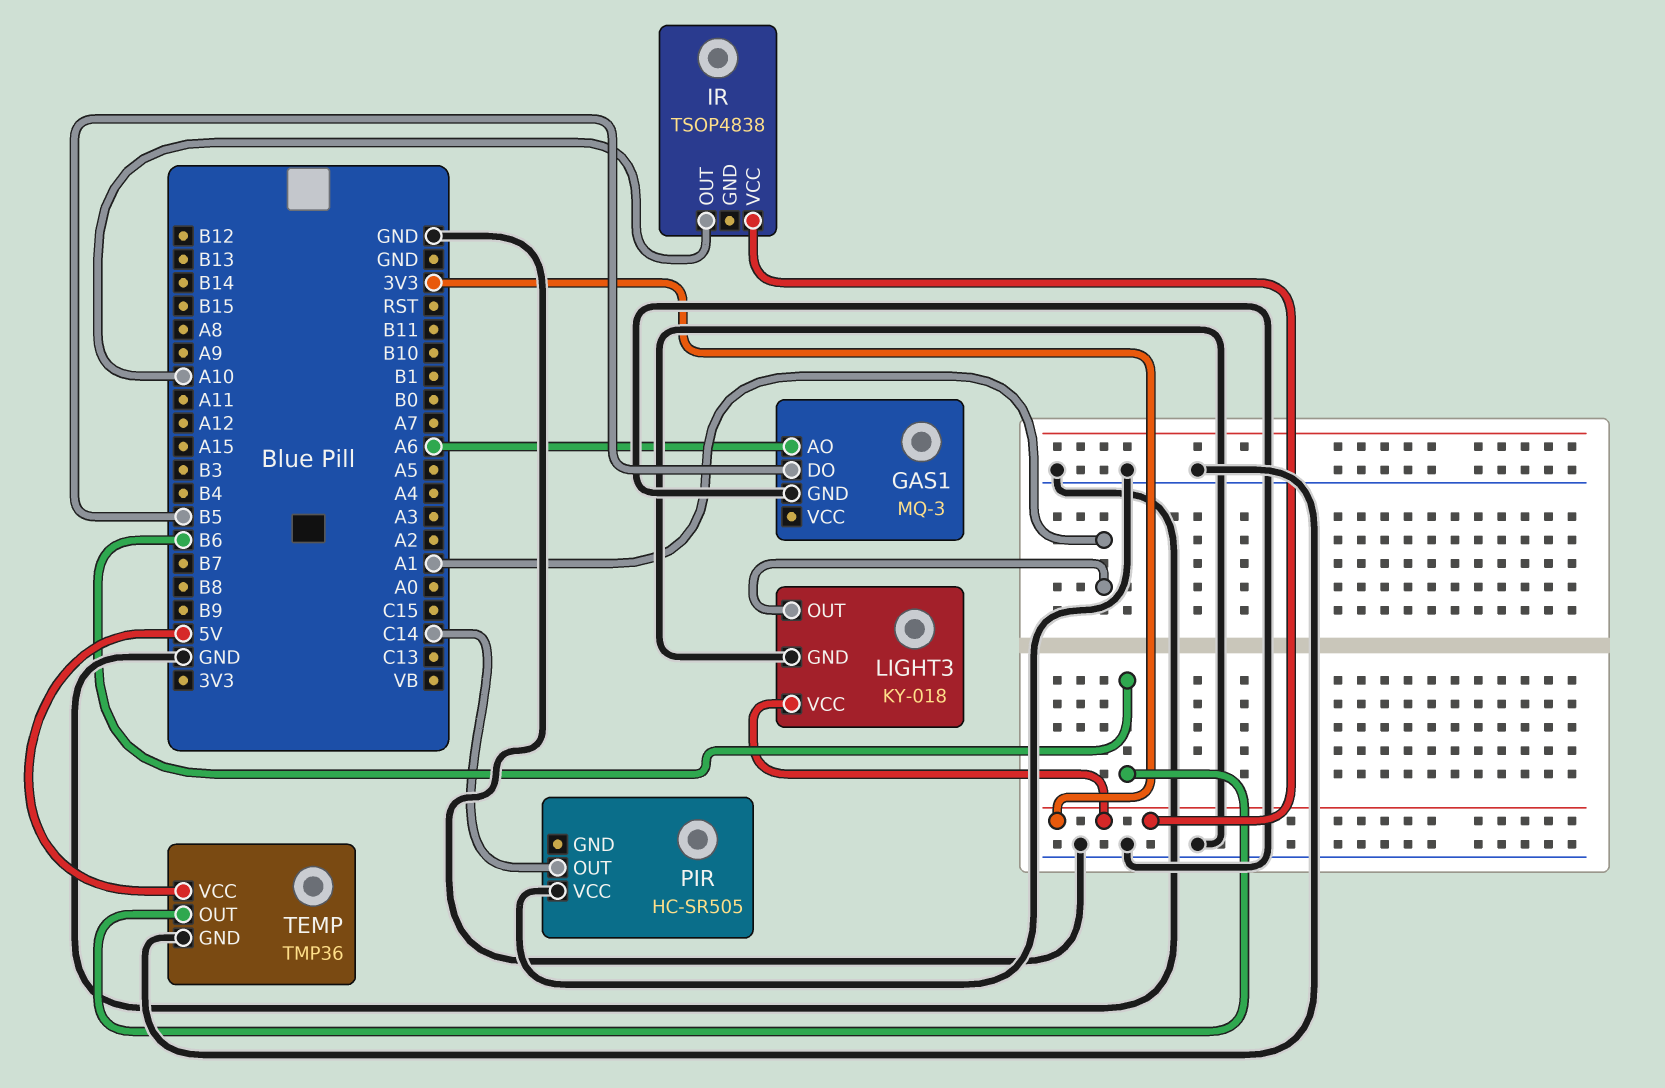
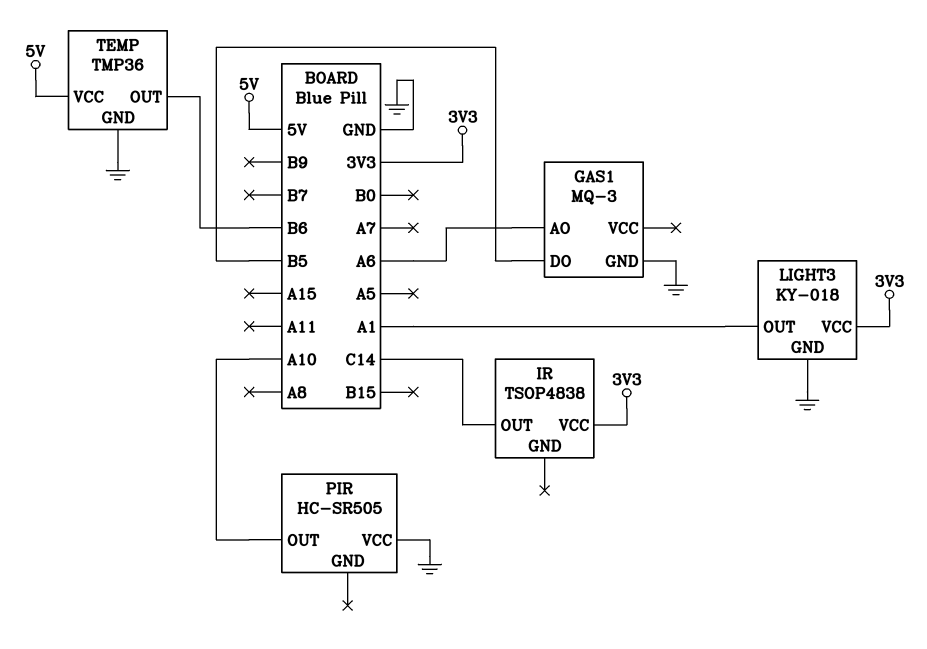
IR pin OUT: A10 -> C14
PIR pin OUT: C14 -> A10

